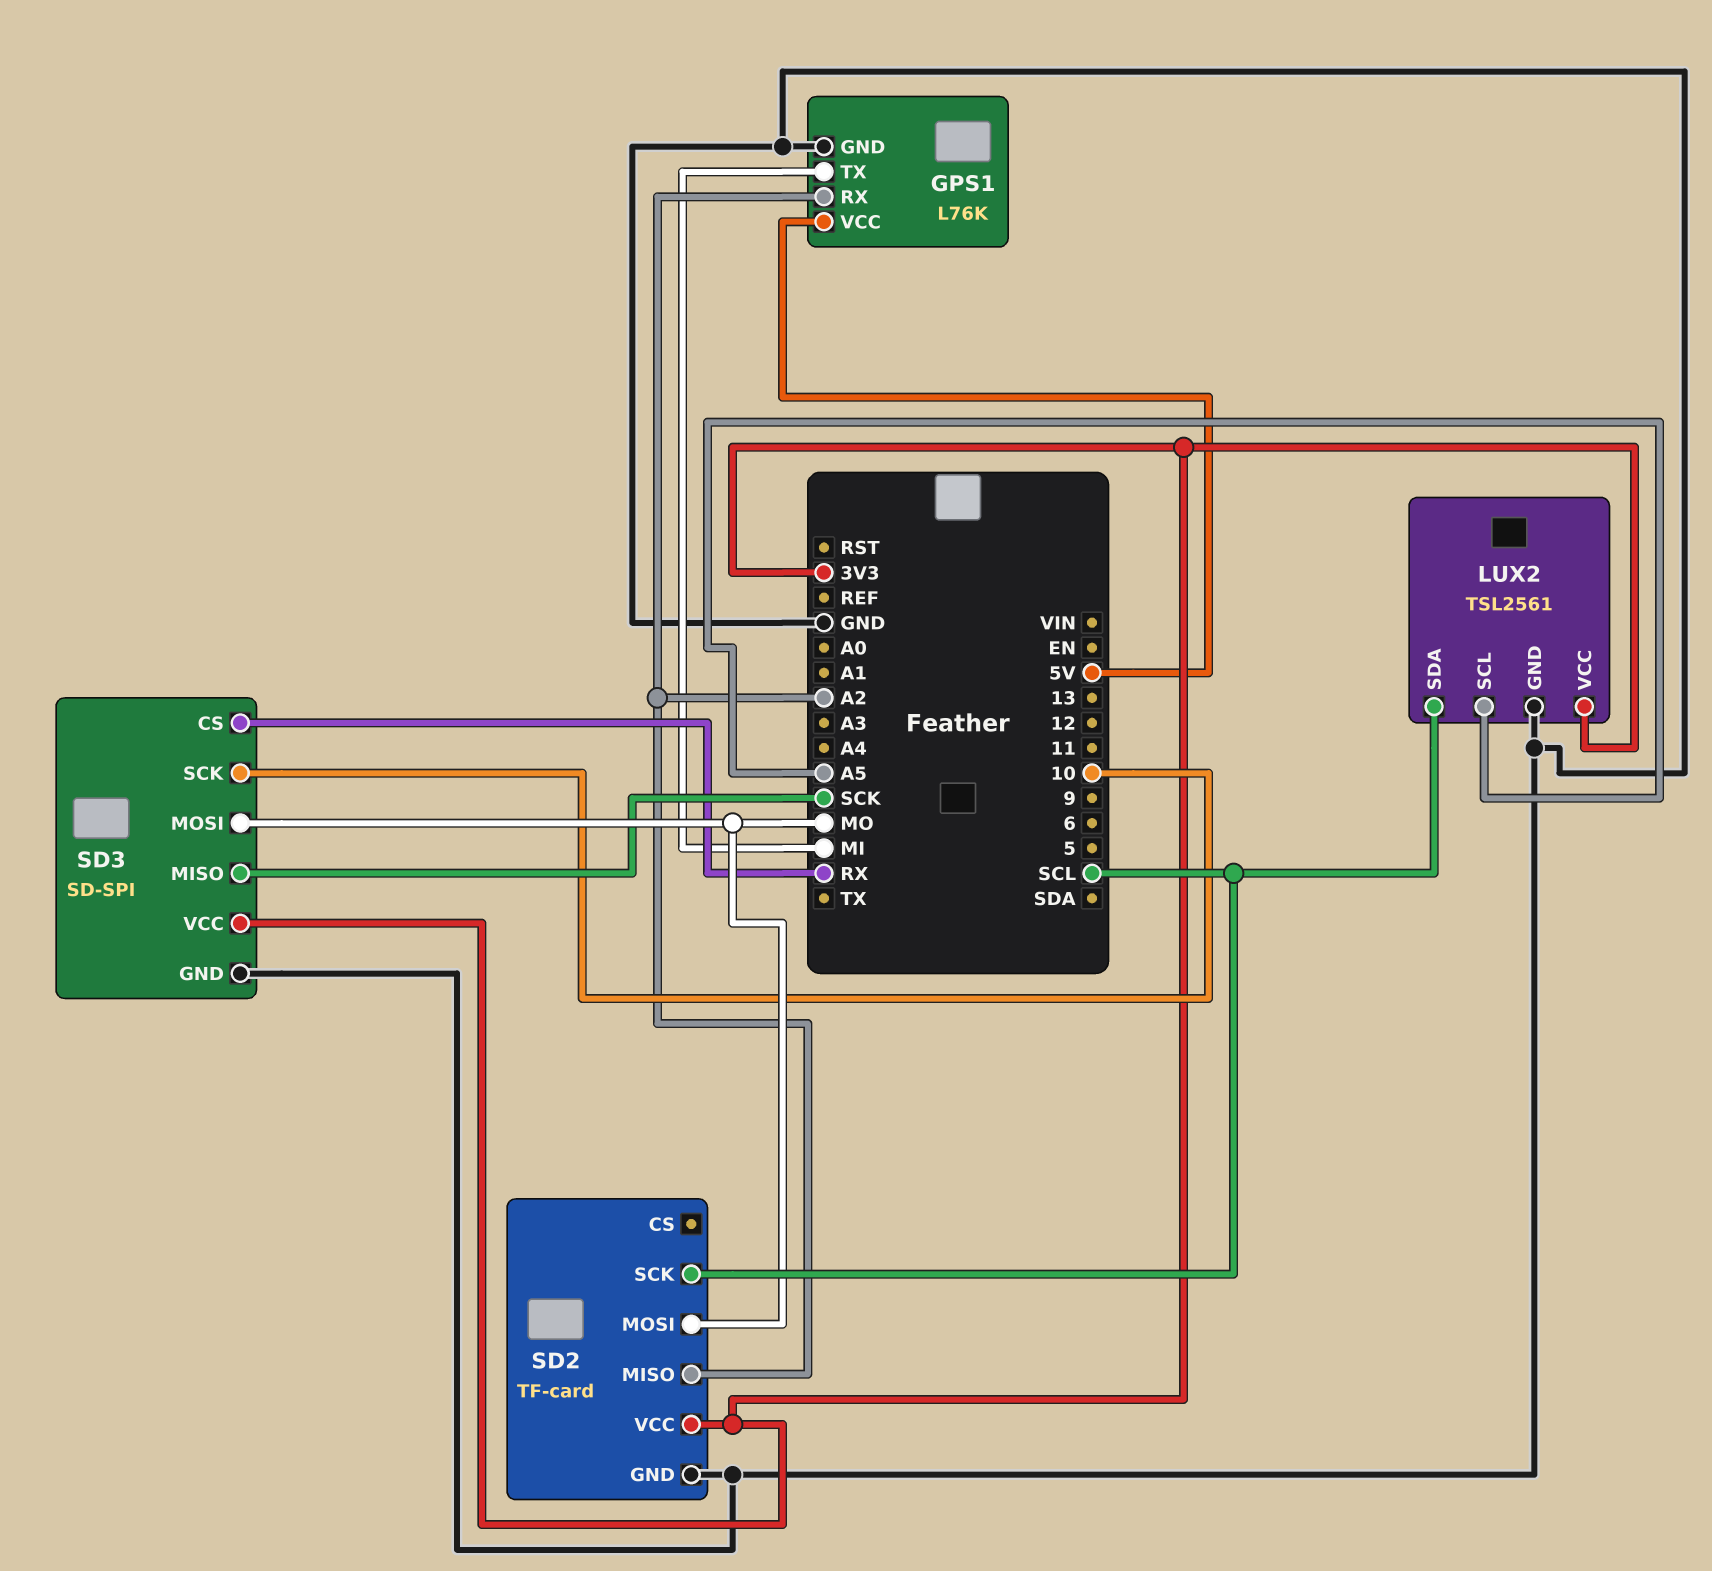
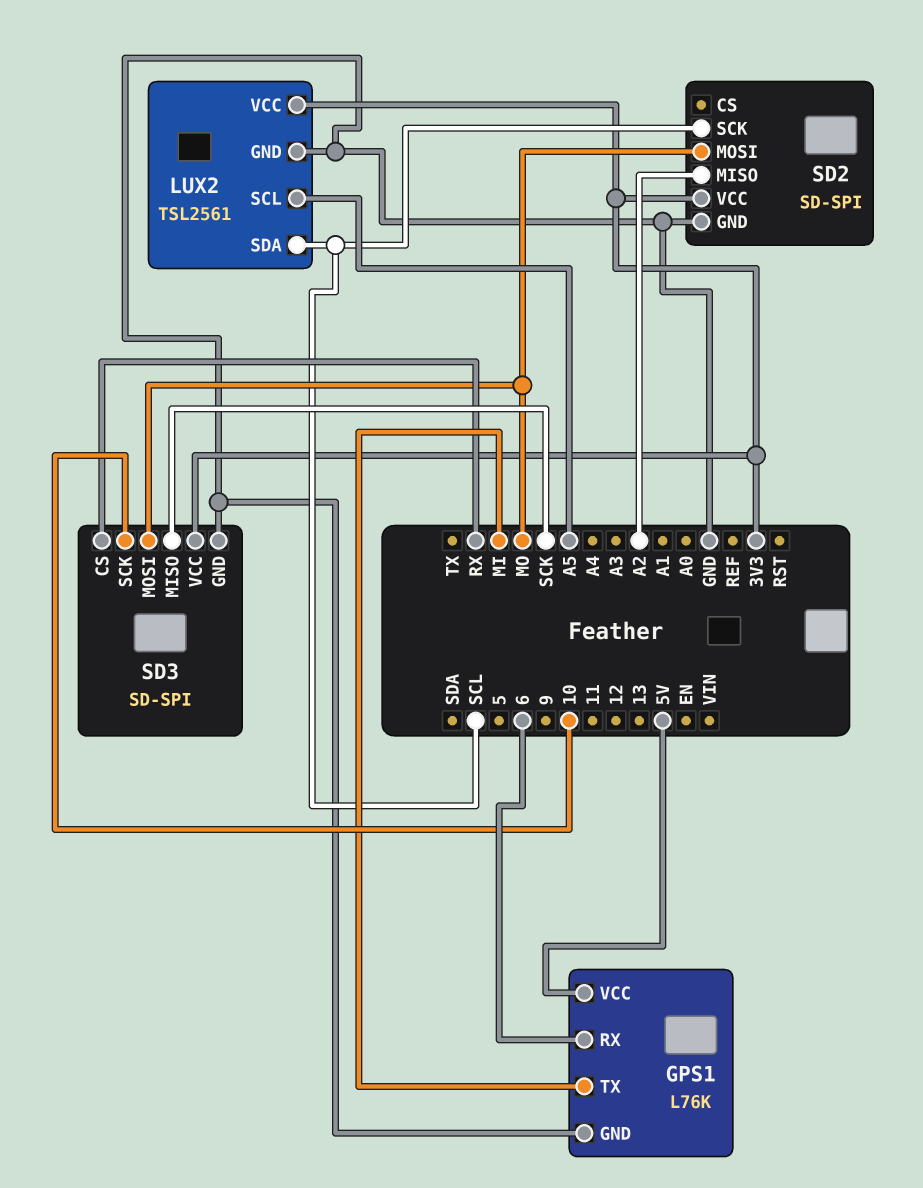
GPS1 pin RX: A2 -> 6
SD2: TF-card -> SD-SPI

